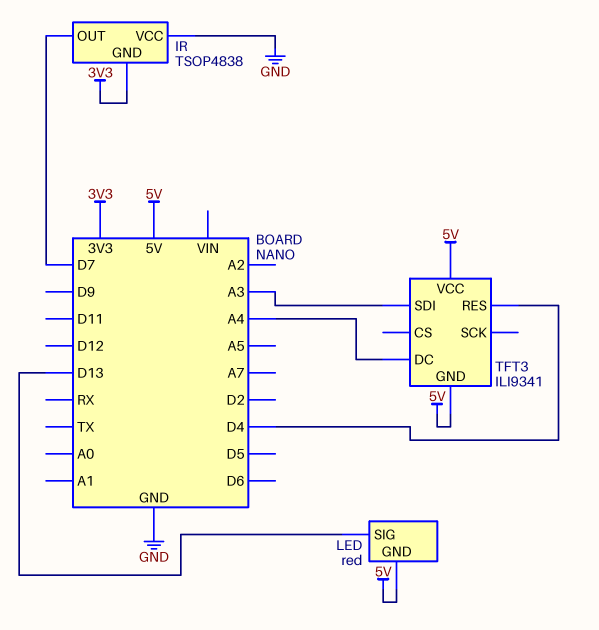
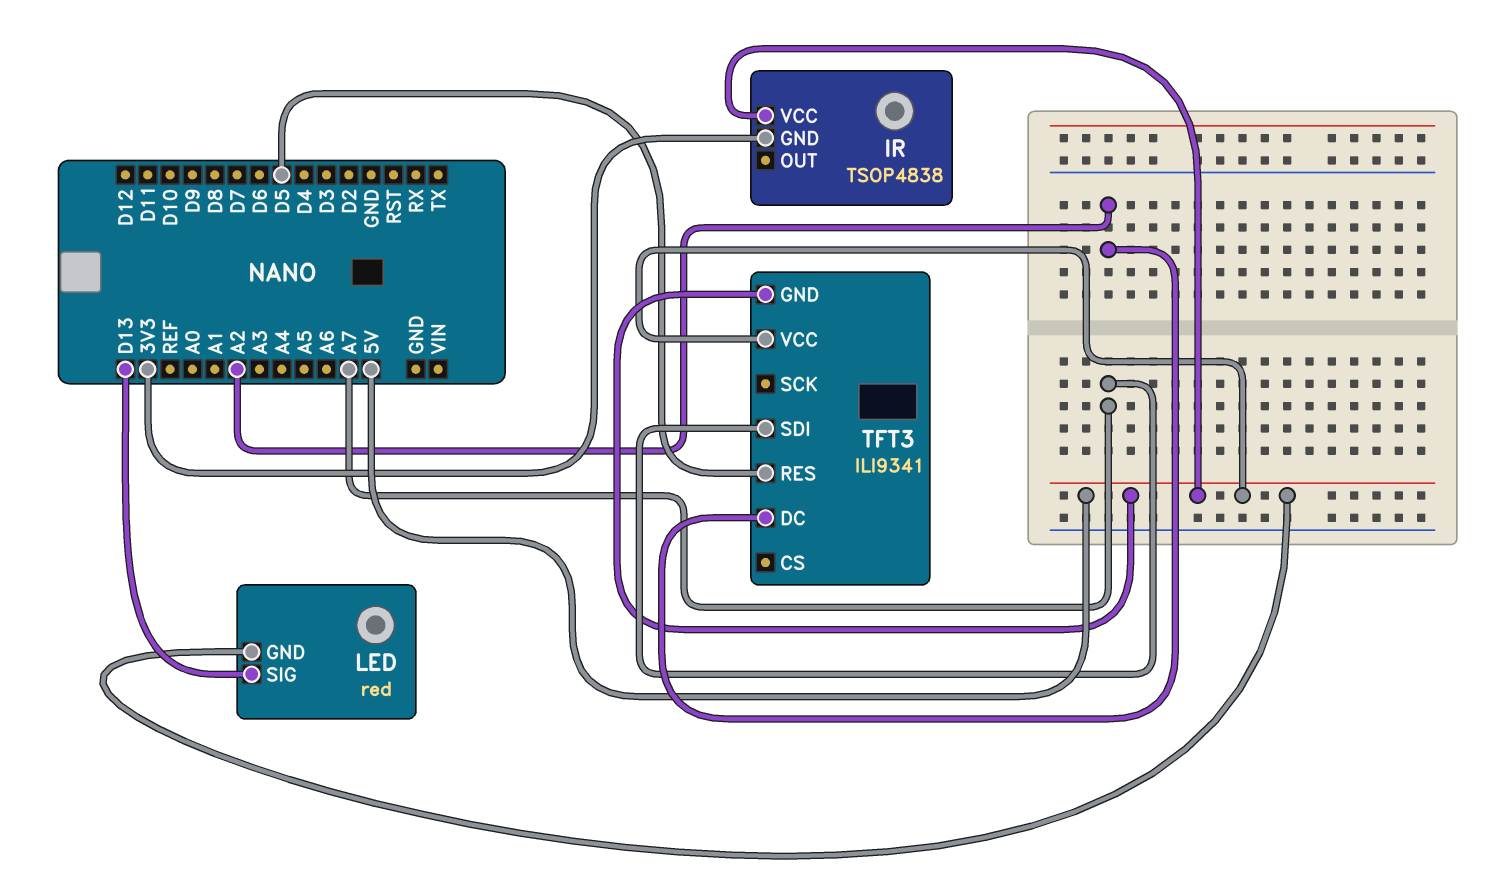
IR pin OUT: D7 -> none
IR pin VCC: GND -> 5V
TFT3 pin DC: A4 -> A2
TFT3 pin RES: D4 -> D5
TFT3 pin SDI: A3 -> A7

